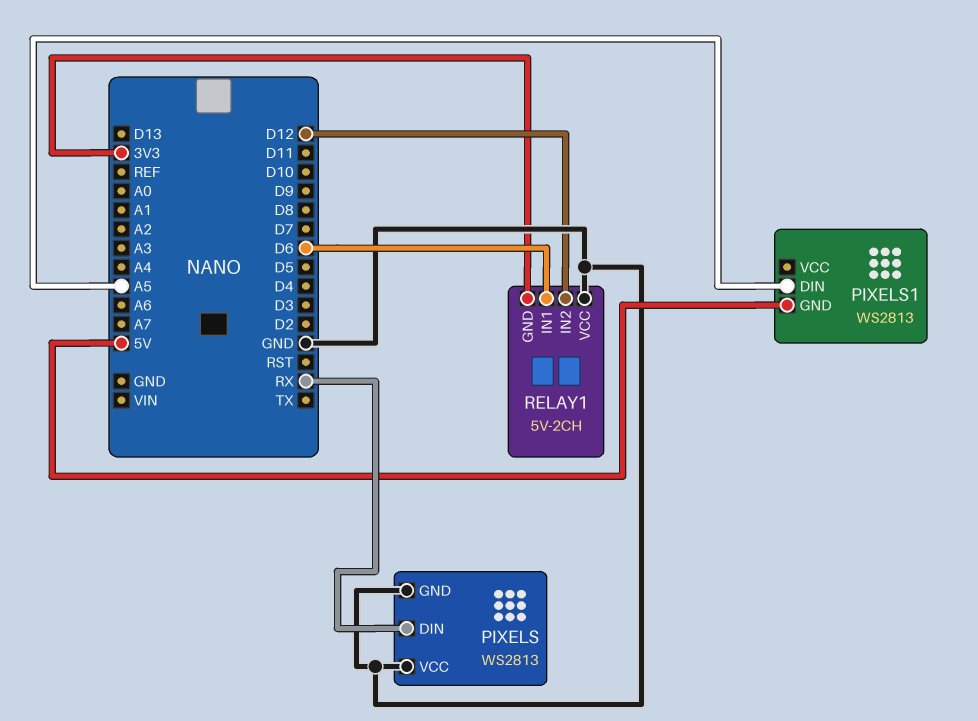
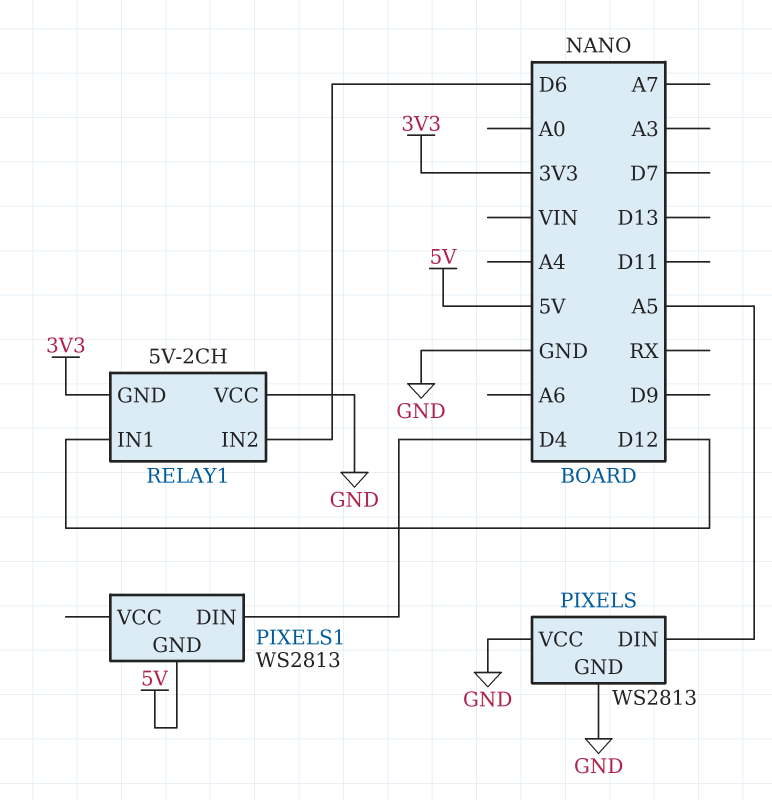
PIXELS pin DIN: RX -> A5
PIXELS1 pin DIN: A5 -> D4
RELAY1 pin IN1: D6 -> D12
RELAY1 pin IN2: D12 -> D6

